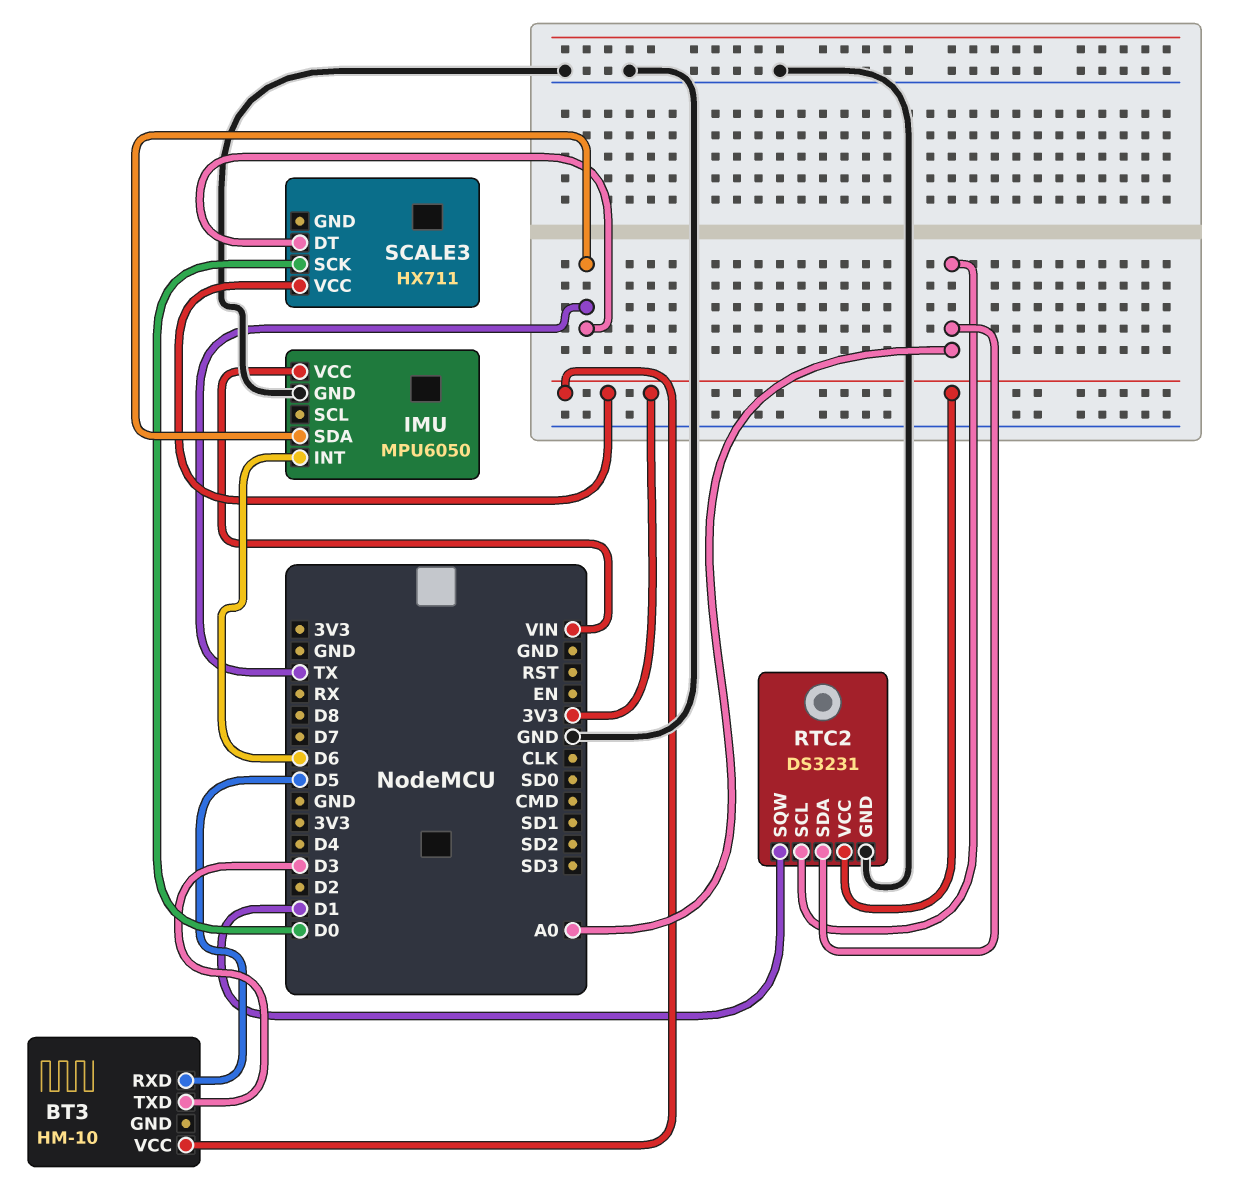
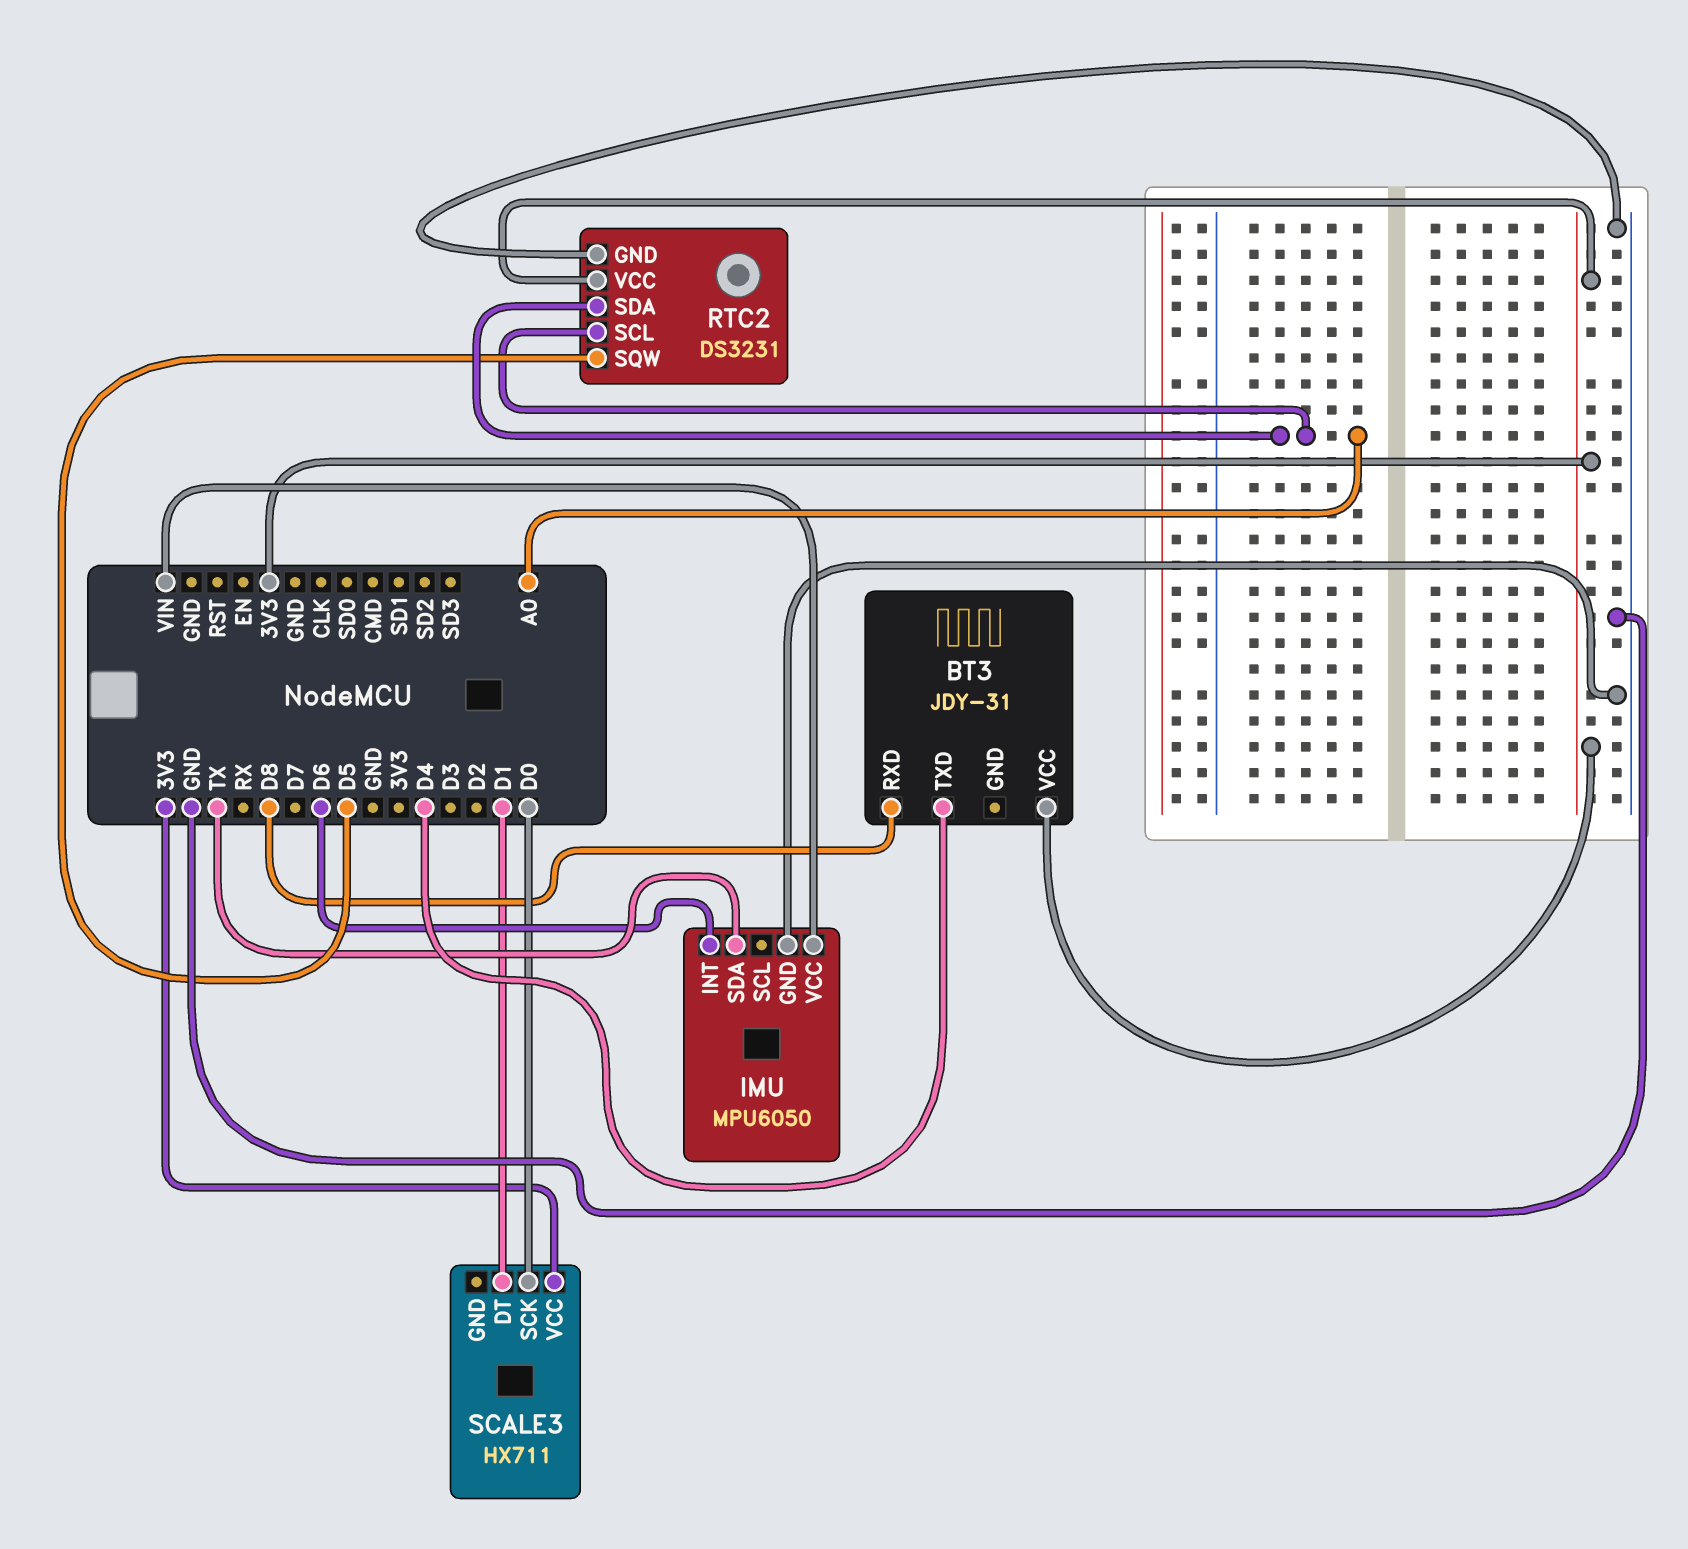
BT3: HM-10 -> JDY-31
BT3 pin RXD: D5 -> D8
BT3 pin TXD: D3 -> D4
RTC2 pin SQW: D1 -> D5
SCALE3 pin DT: TX -> D1

